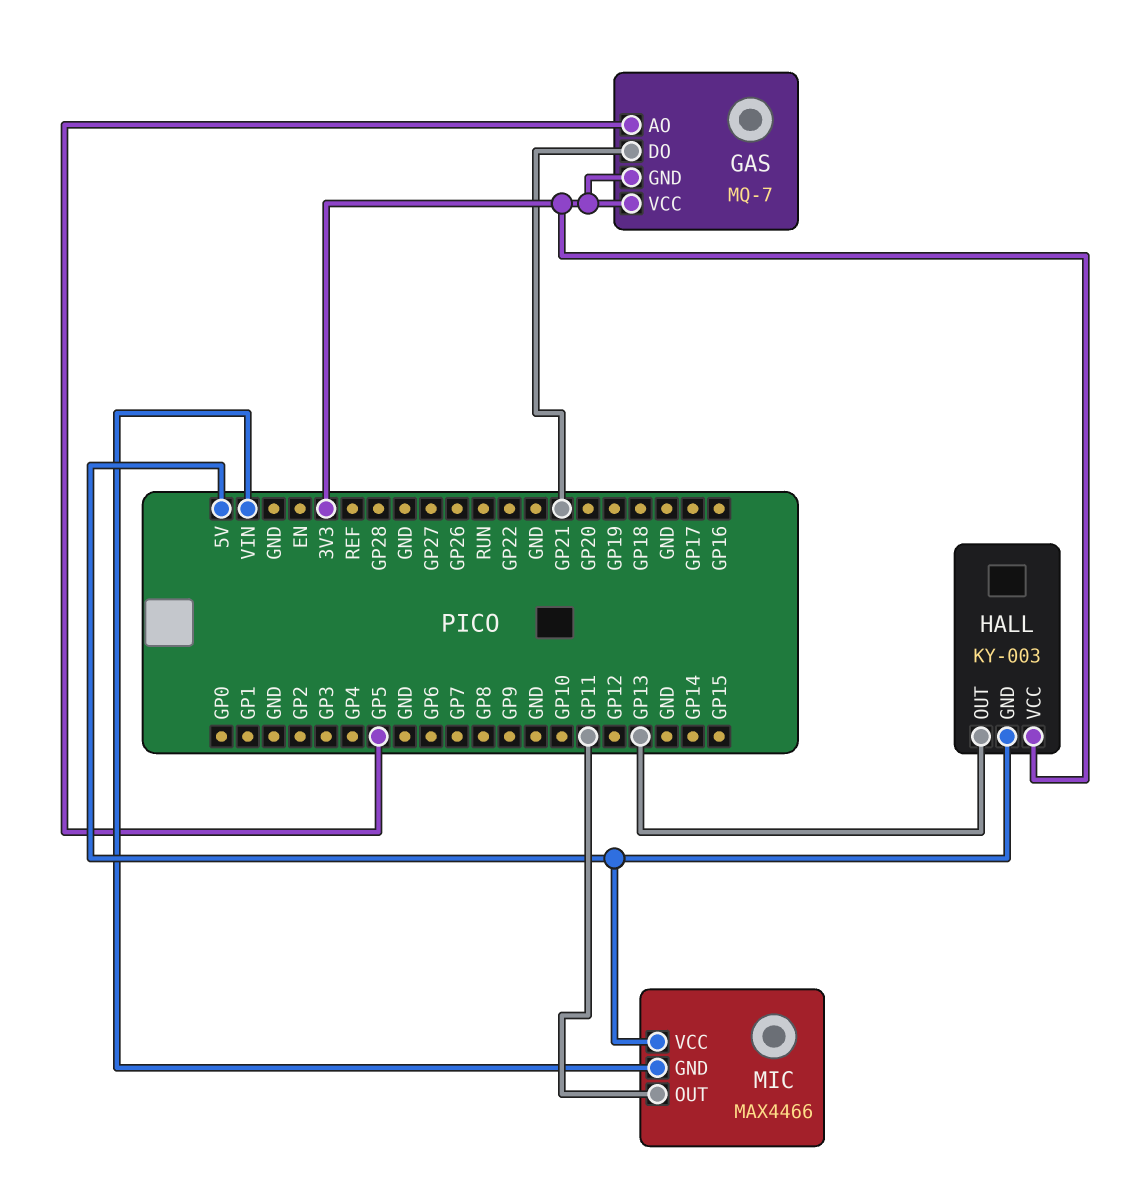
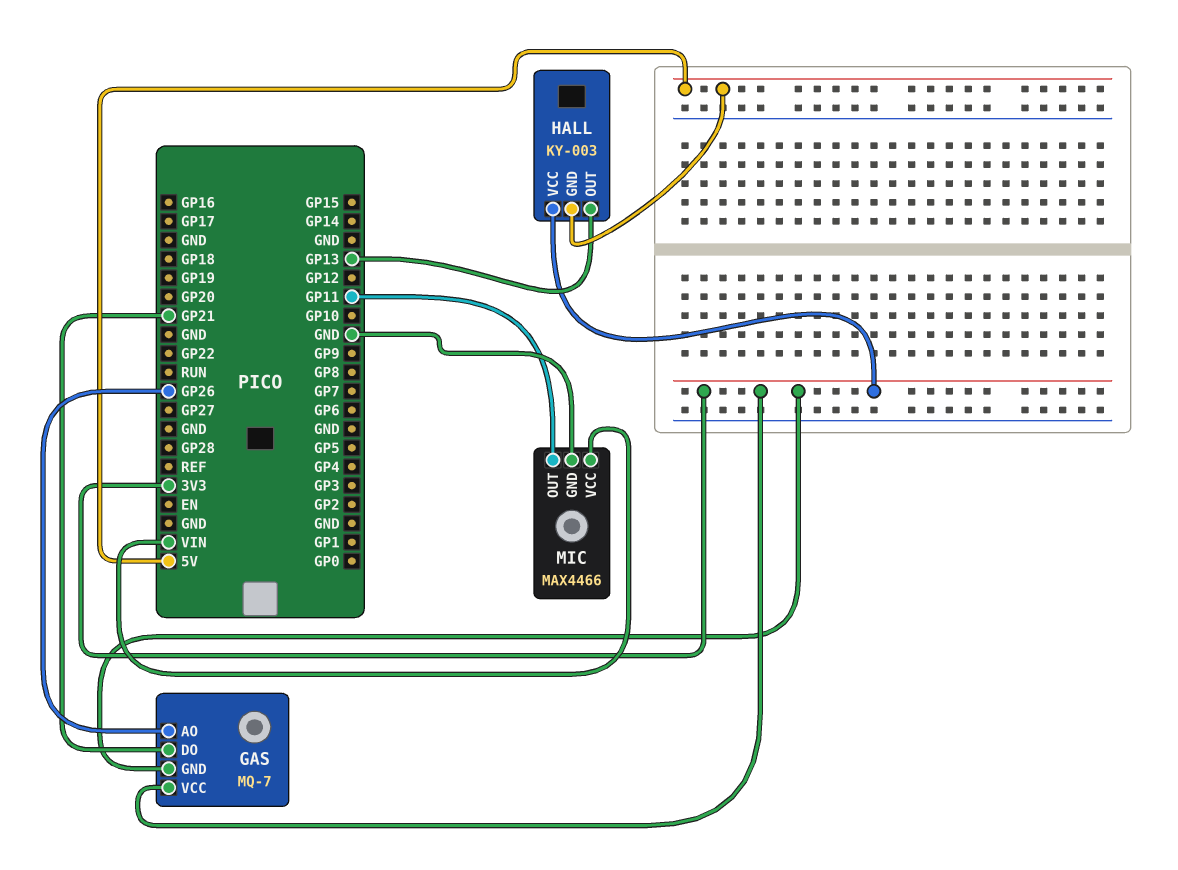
GAS pin AO: GP5 -> GP26
MIC pin GND: VIN -> GND
MIC pin VCC: 5V -> VIN

